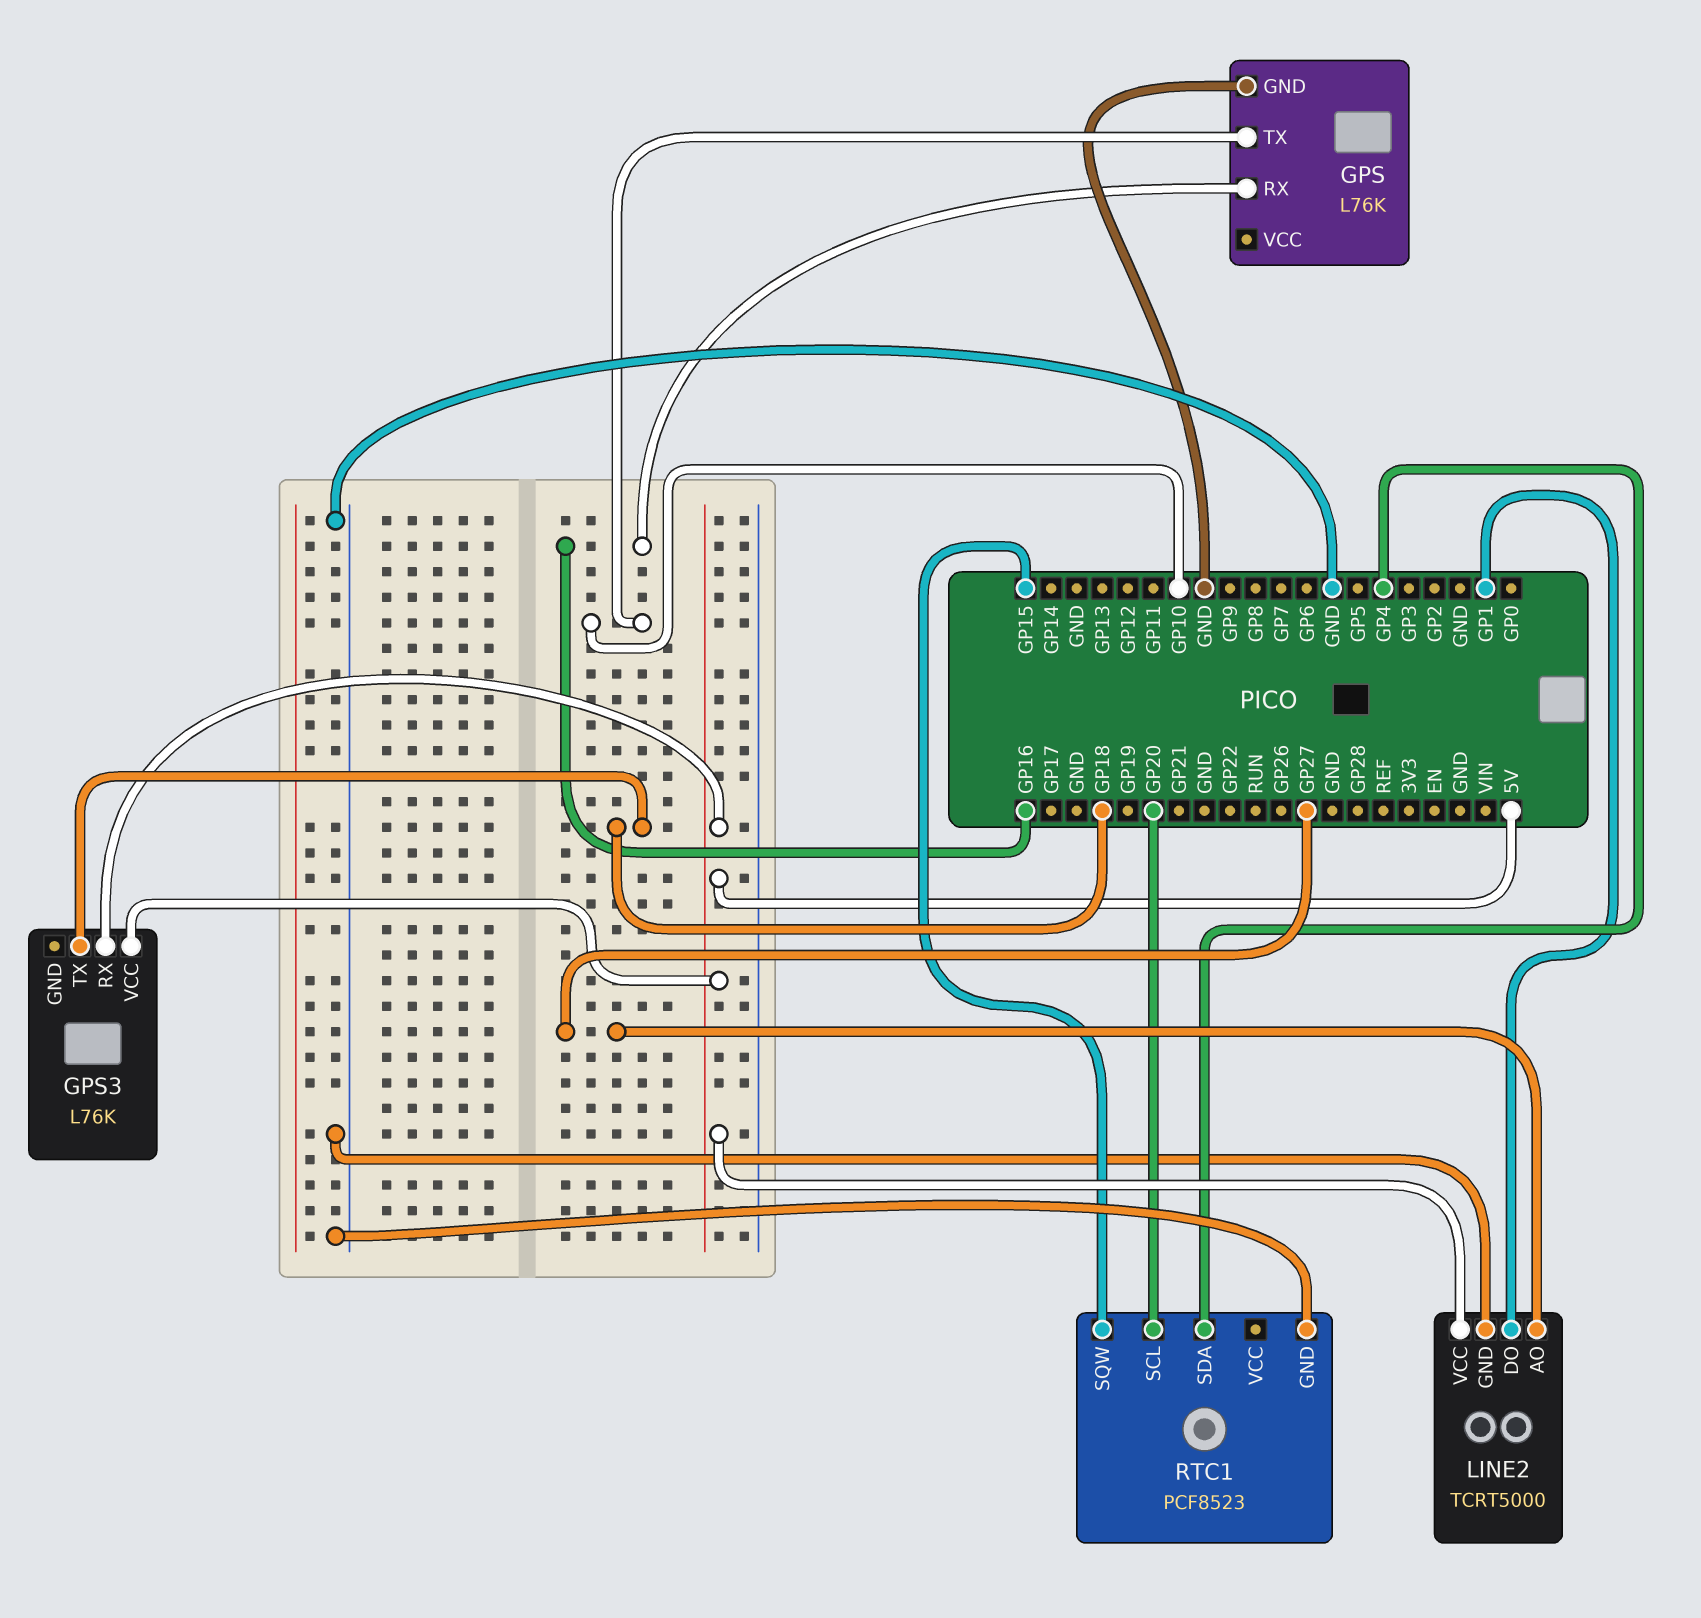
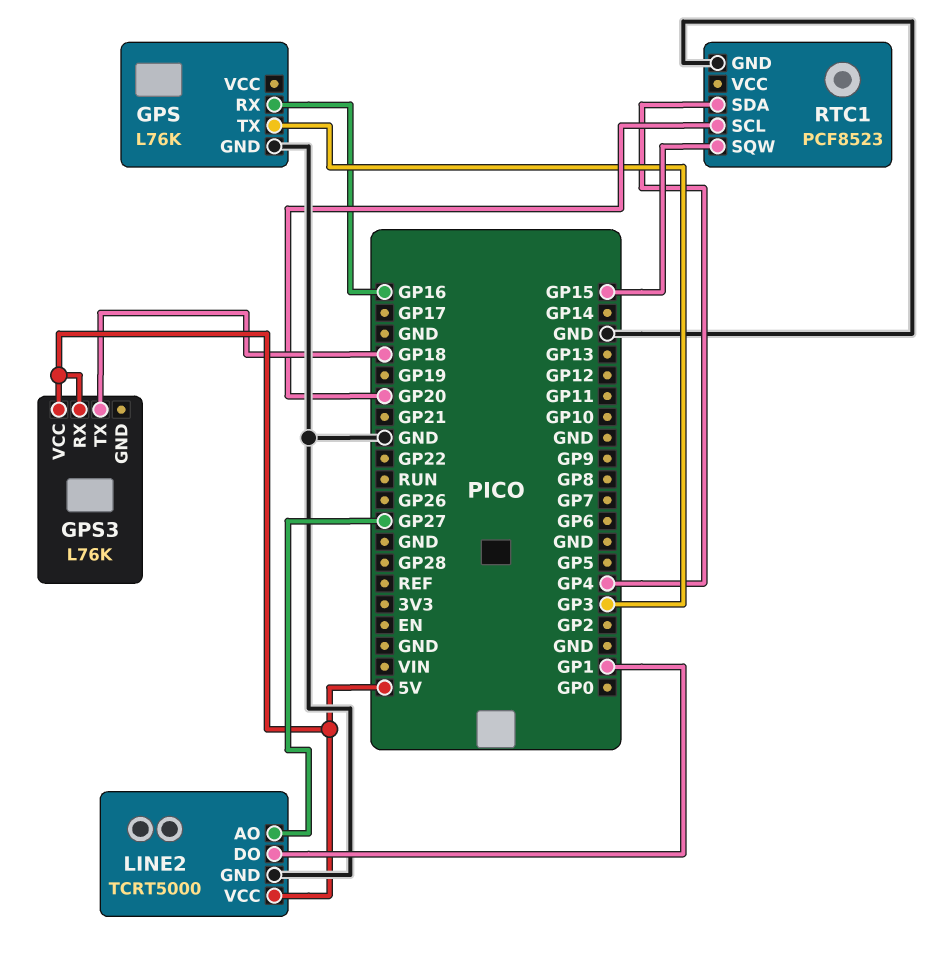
GPS pin TX: GP10 -> GP3

